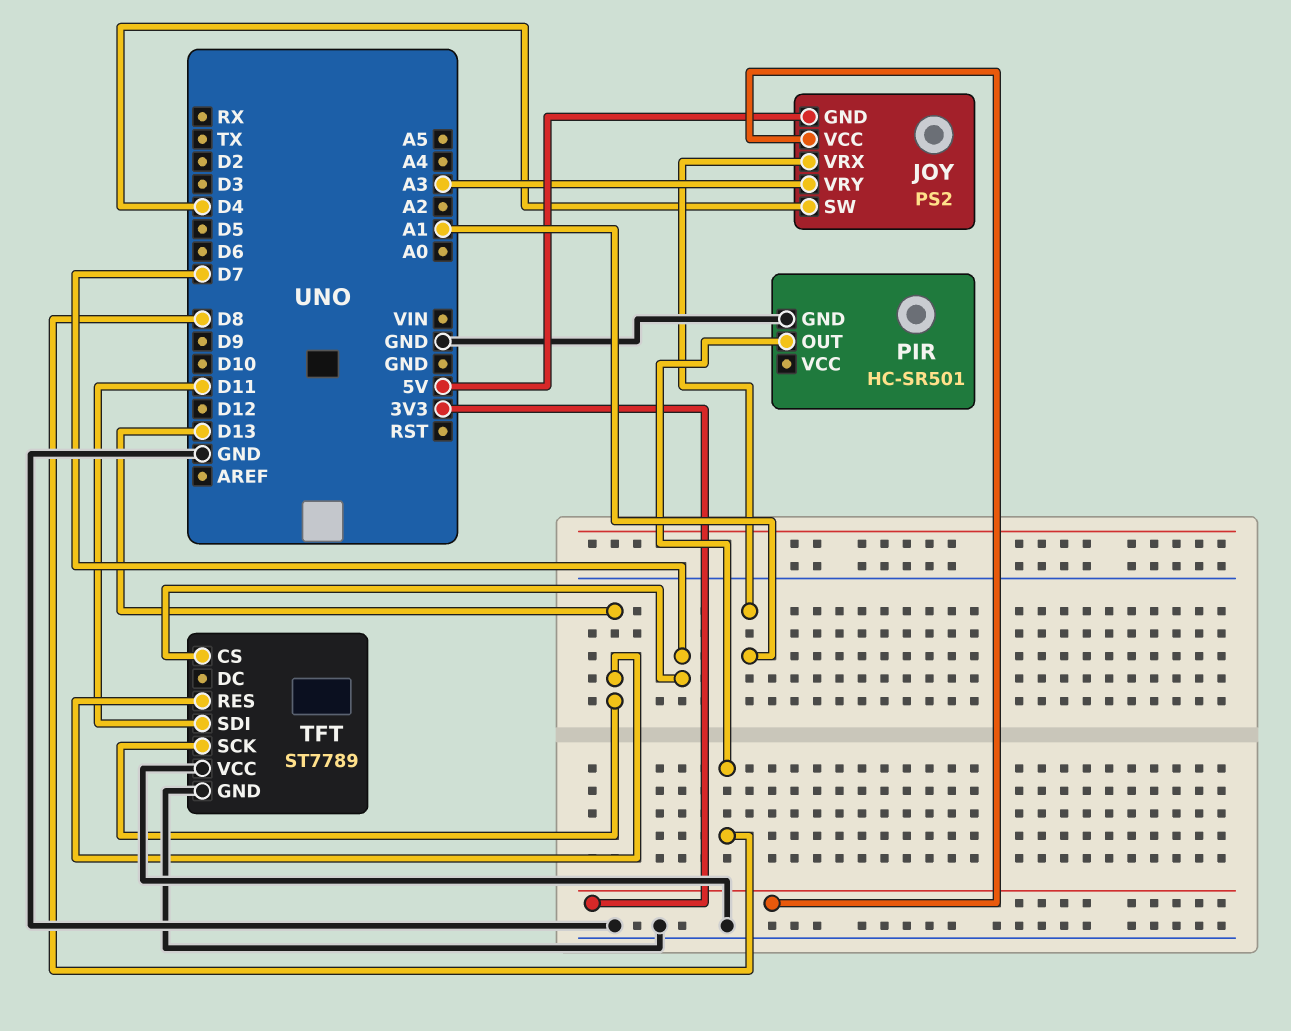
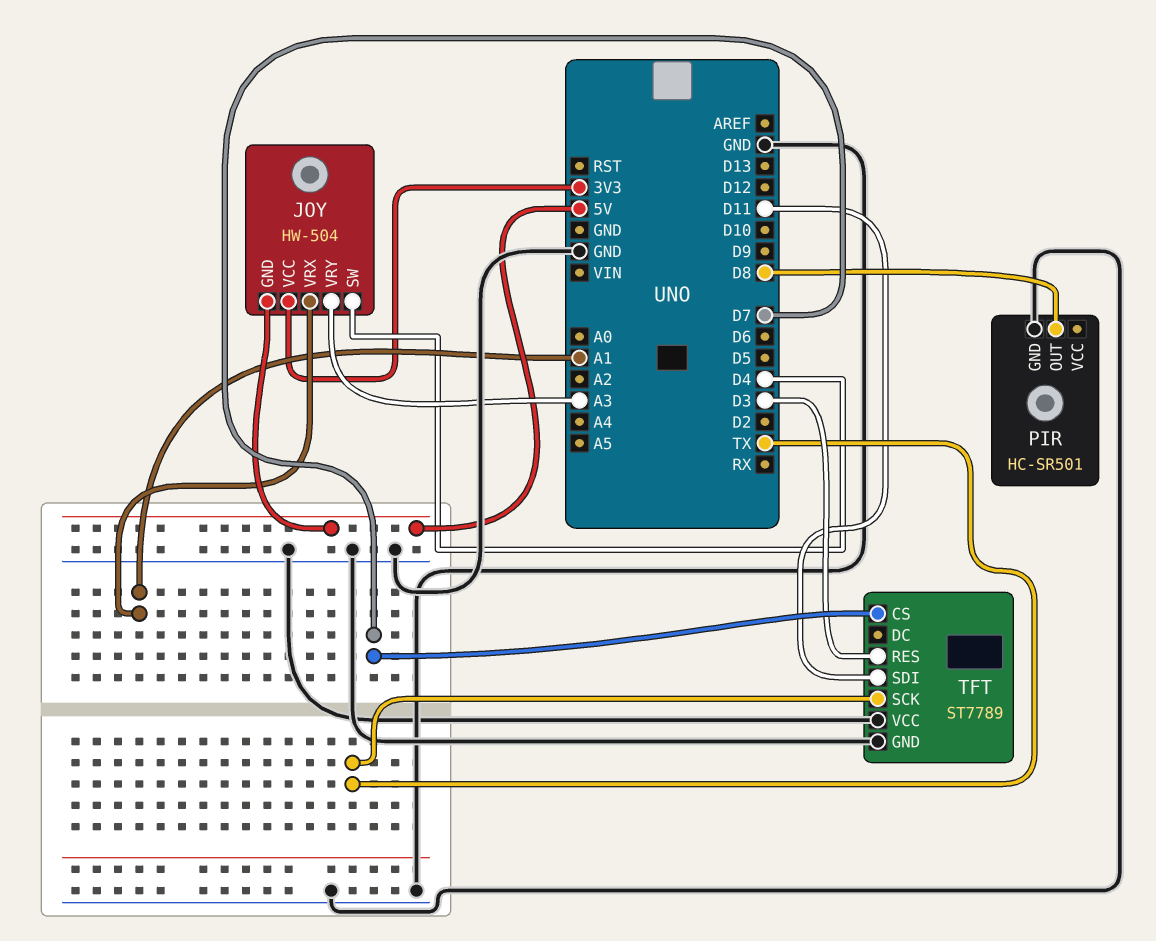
JOY: PS2 -> HW-504
TFT pin RES: D13 -> D3
TFT pin SCK: D13 -> TX

